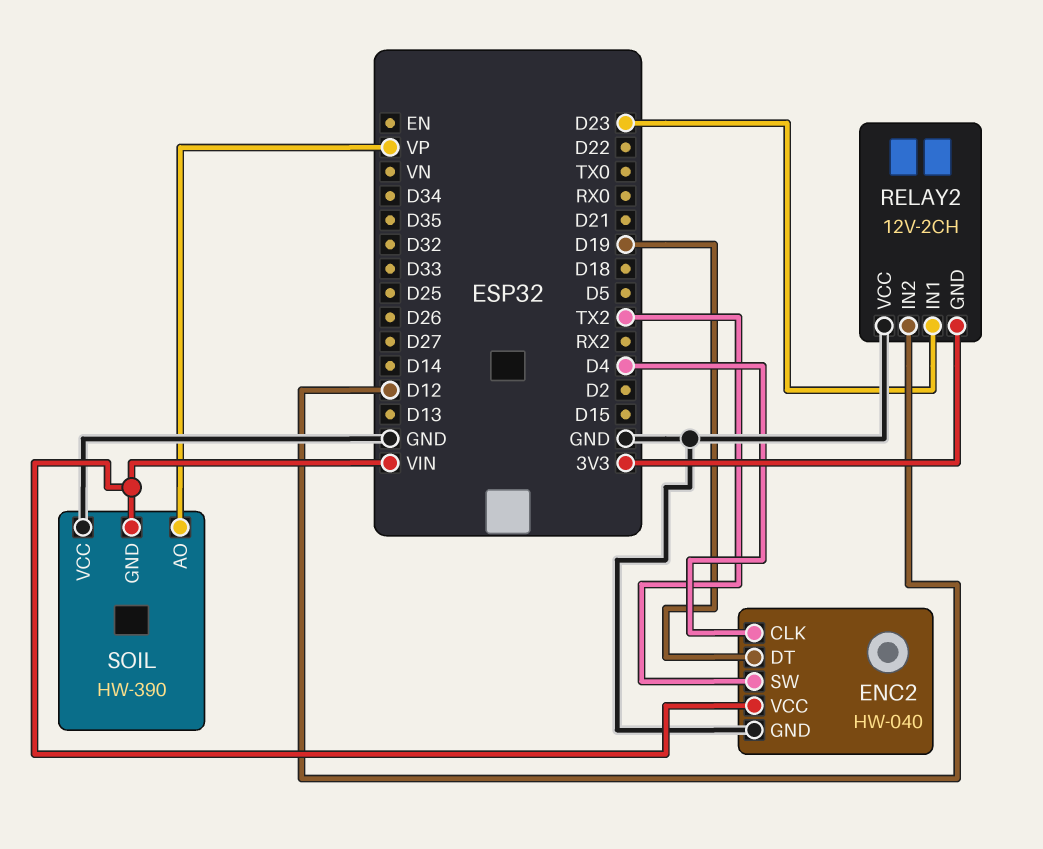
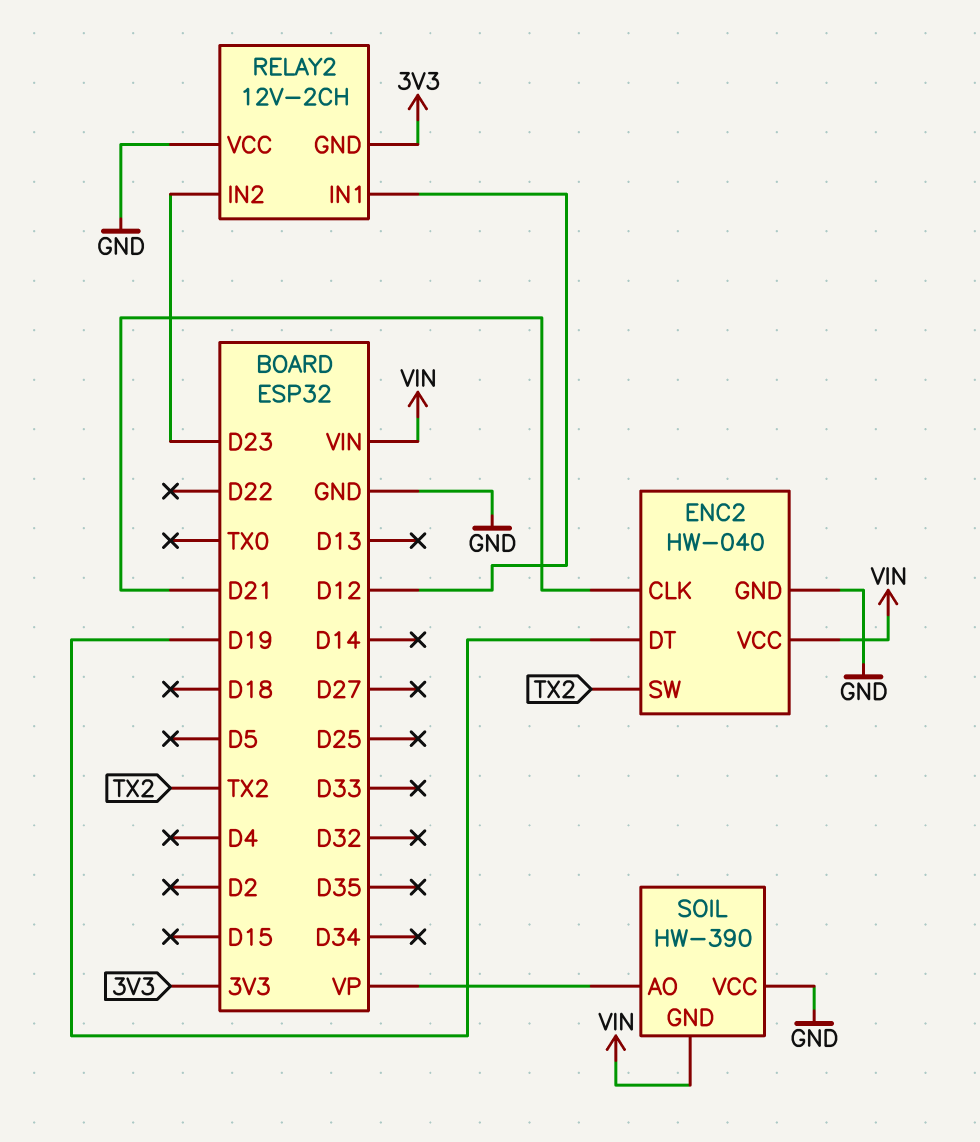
ENC2 pin CLK: D4 -> D21
RELAY2 pin IN1: D23 -> D12
RELAY2 pin IN2: D12 -> D23

